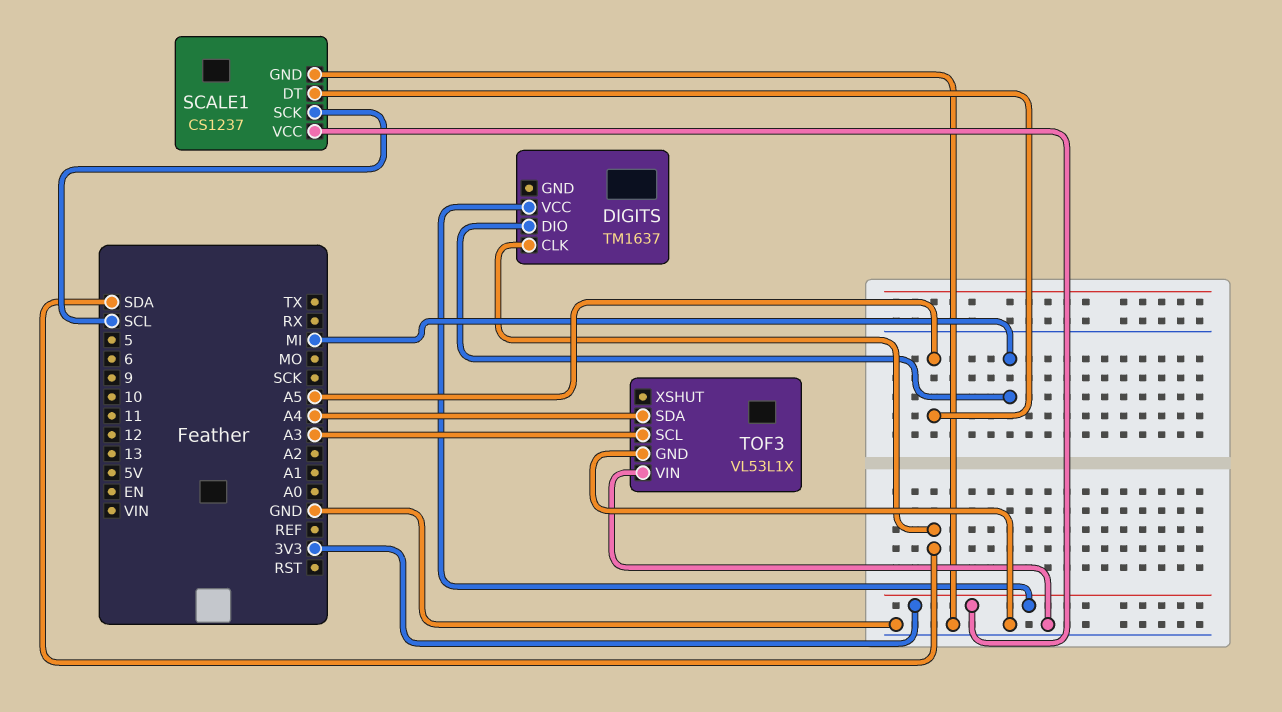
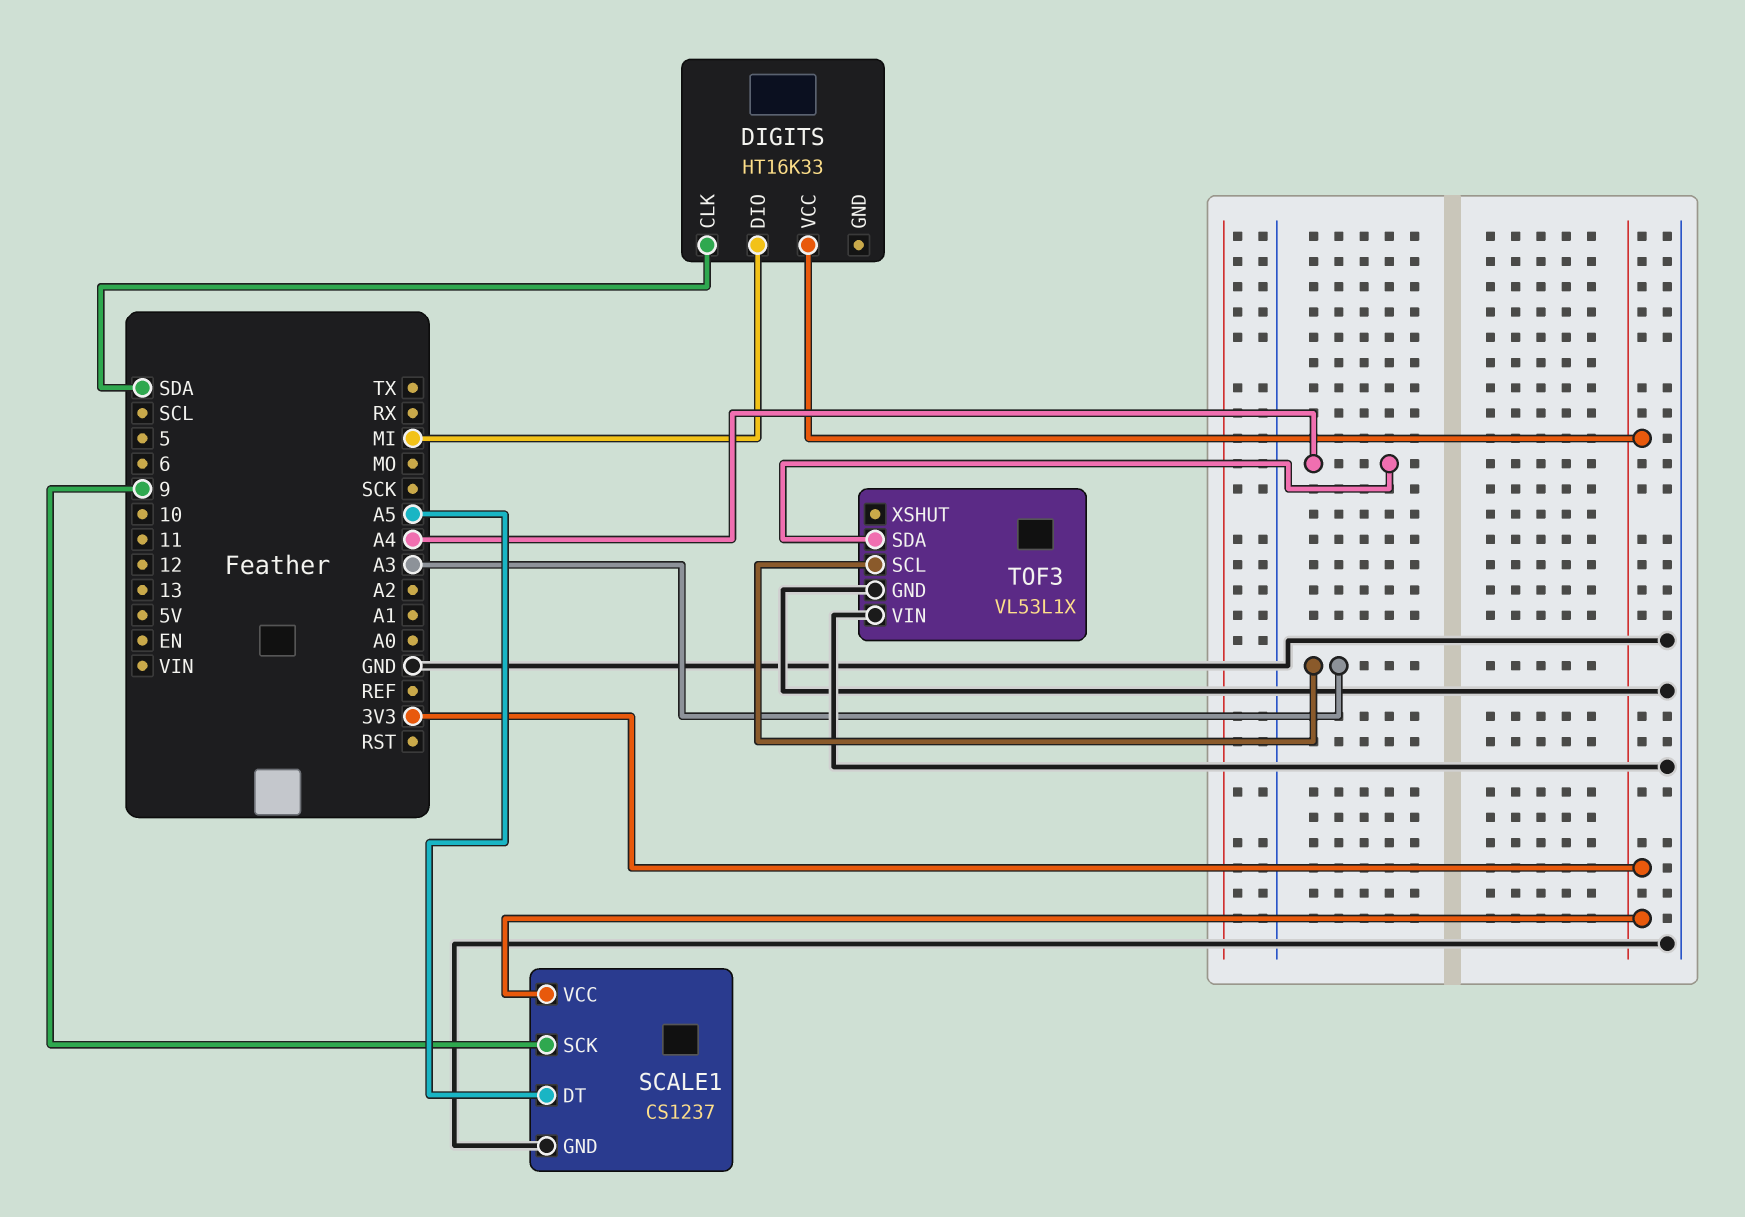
DIGITS: TM1637 -> HT16K33
SCALE1 pin SCK: SCL -> 9

